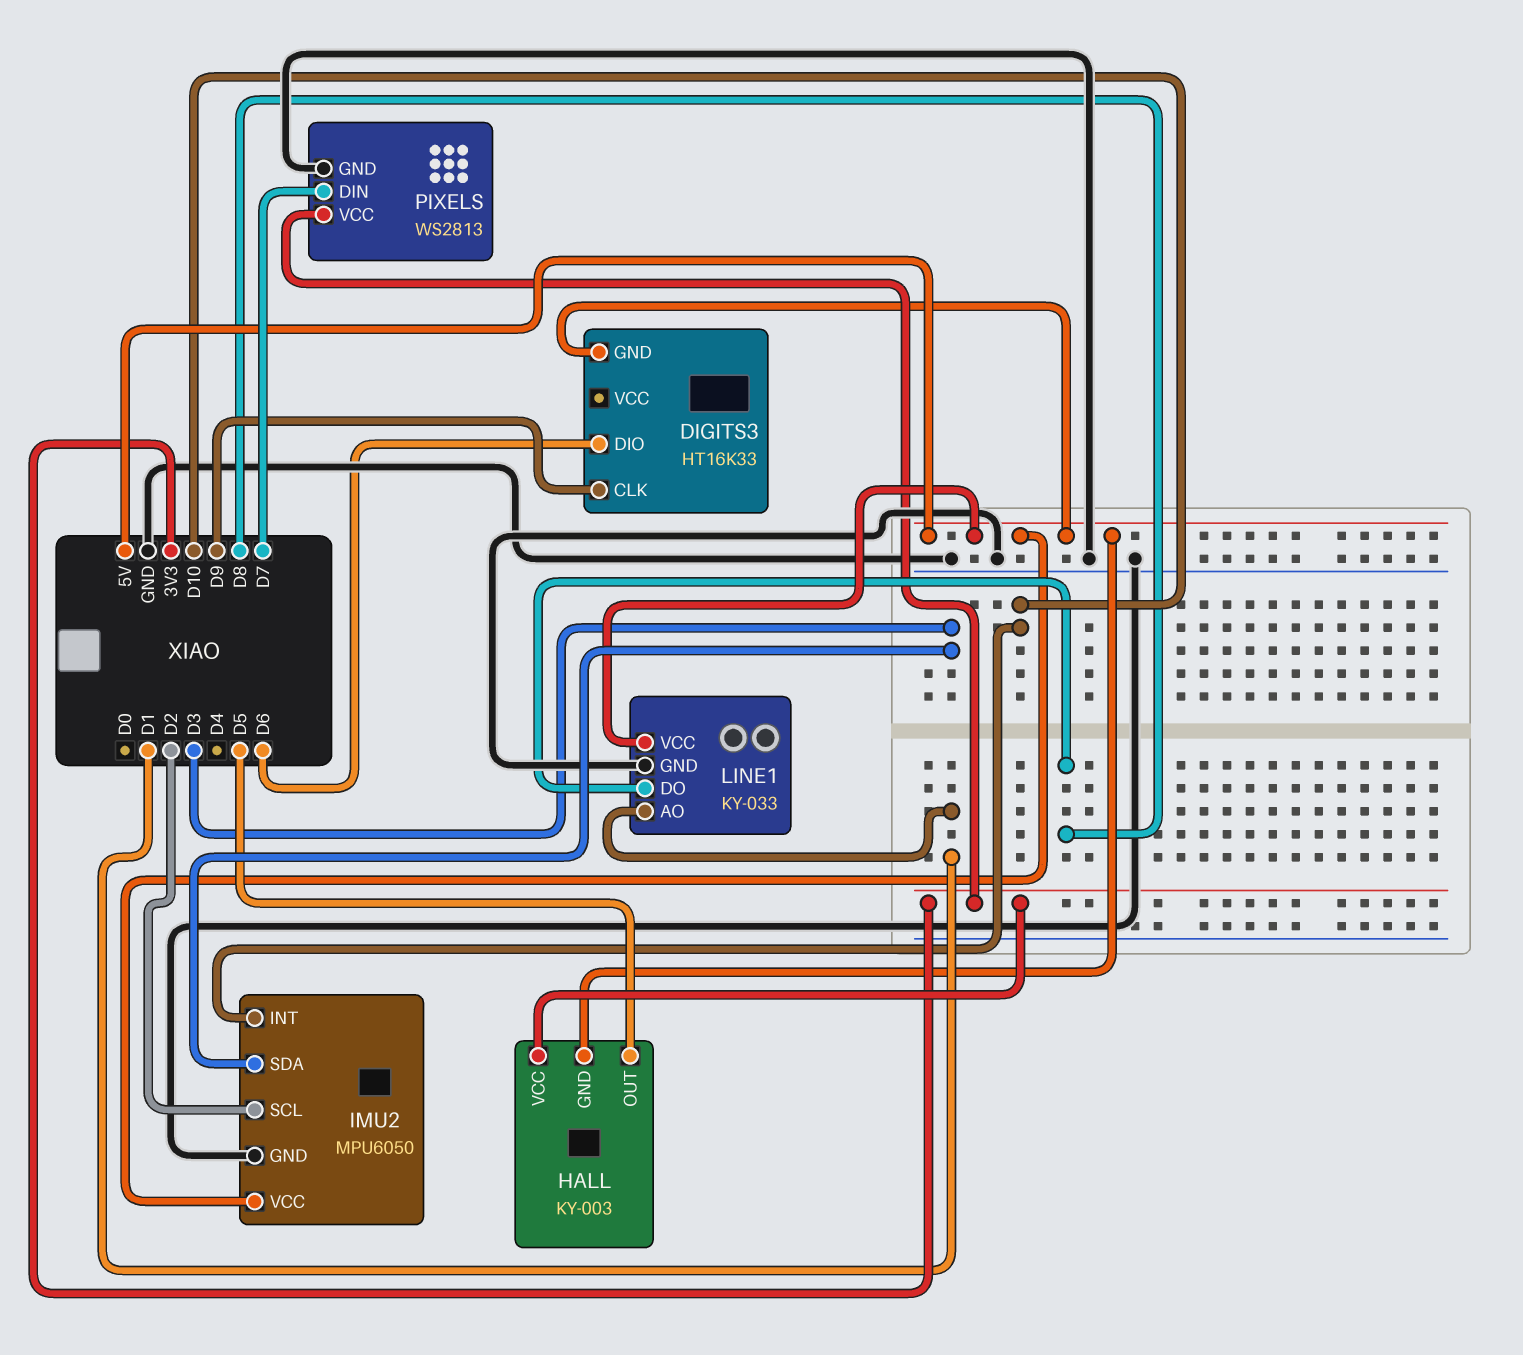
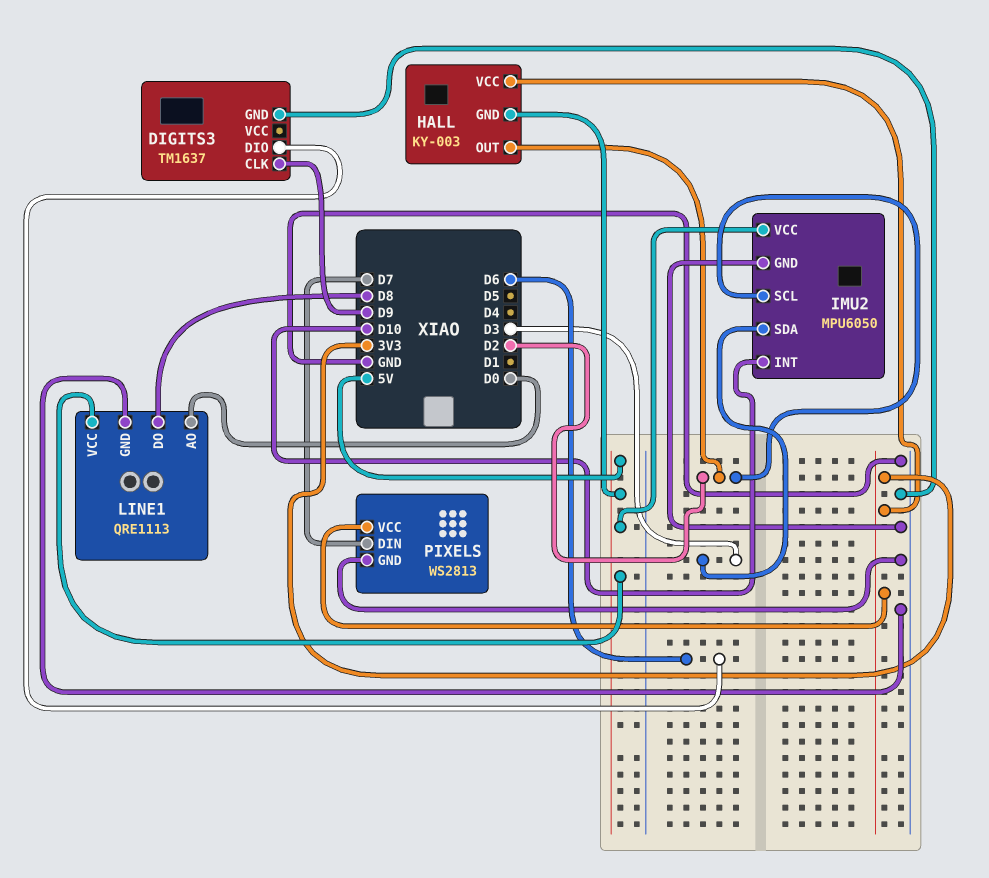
DIGITS3: HT16K33 -> TM1637
DIGITS3 pin GND: 5V -> GND
HALL pin OUT: D5 -> D2
LINE1: KY-033 -> QRE1113
LINE1 pin AO: D1 -> D0

